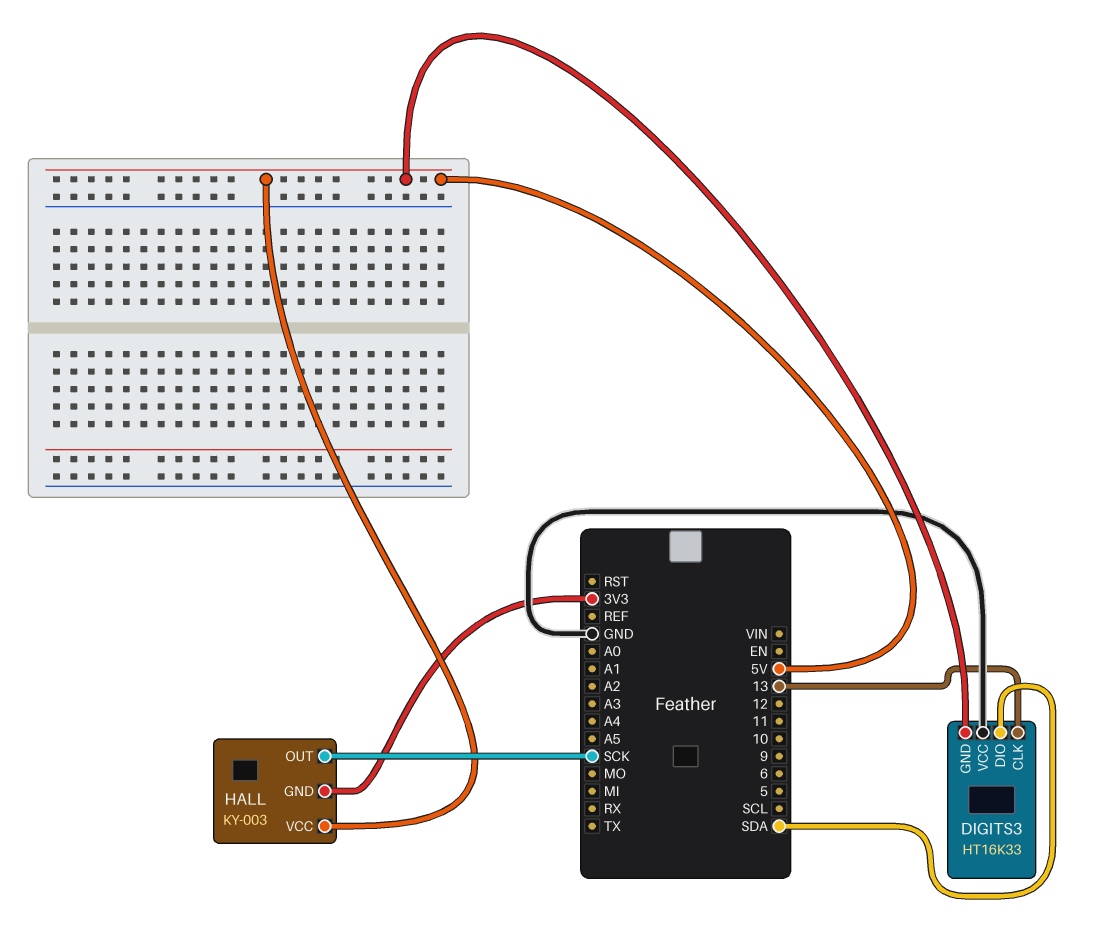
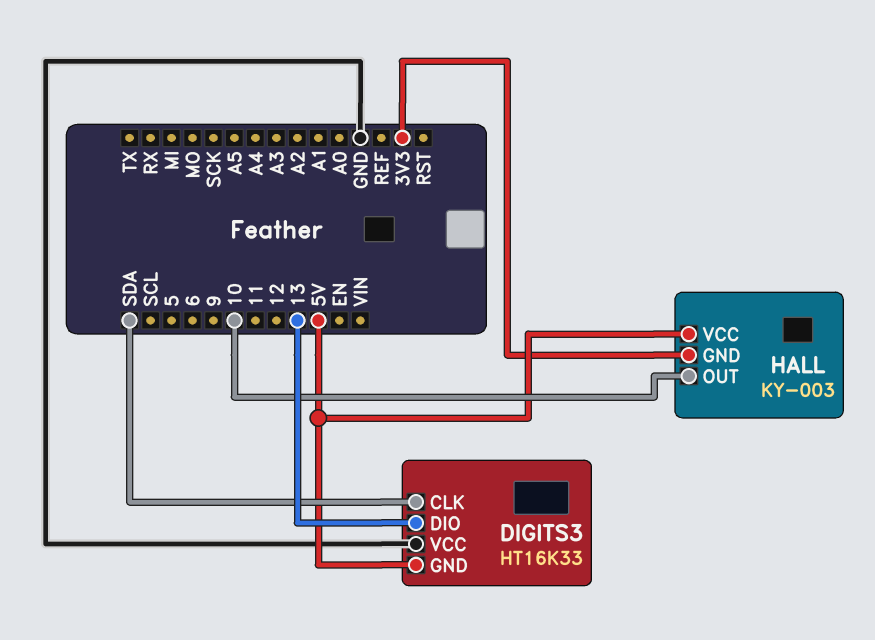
DIGITS3 pin CLK: 13 -> SDA
DIGITS3 pin DIO: SDA -> 13
HALL pin OUT: SCK -> 10

